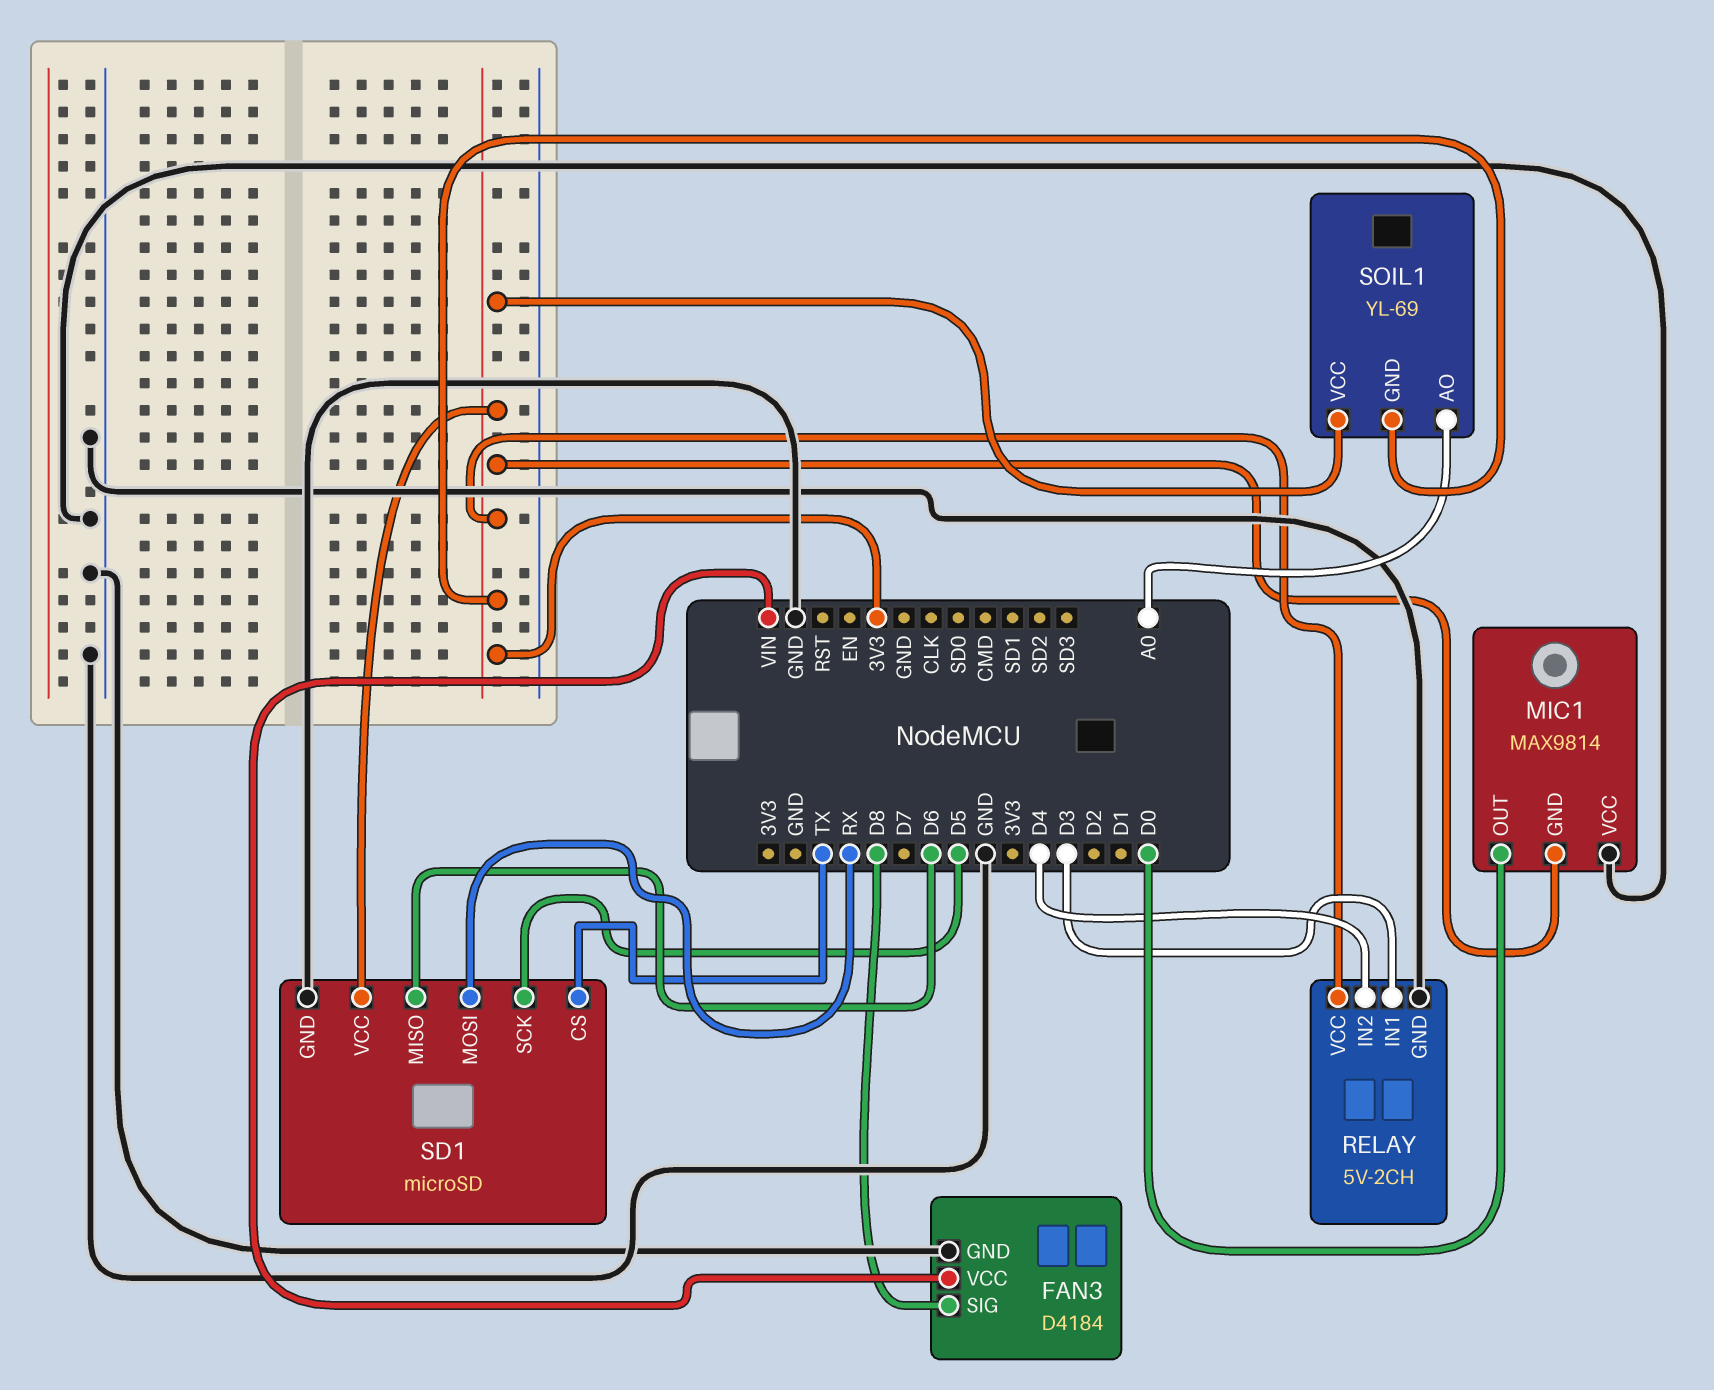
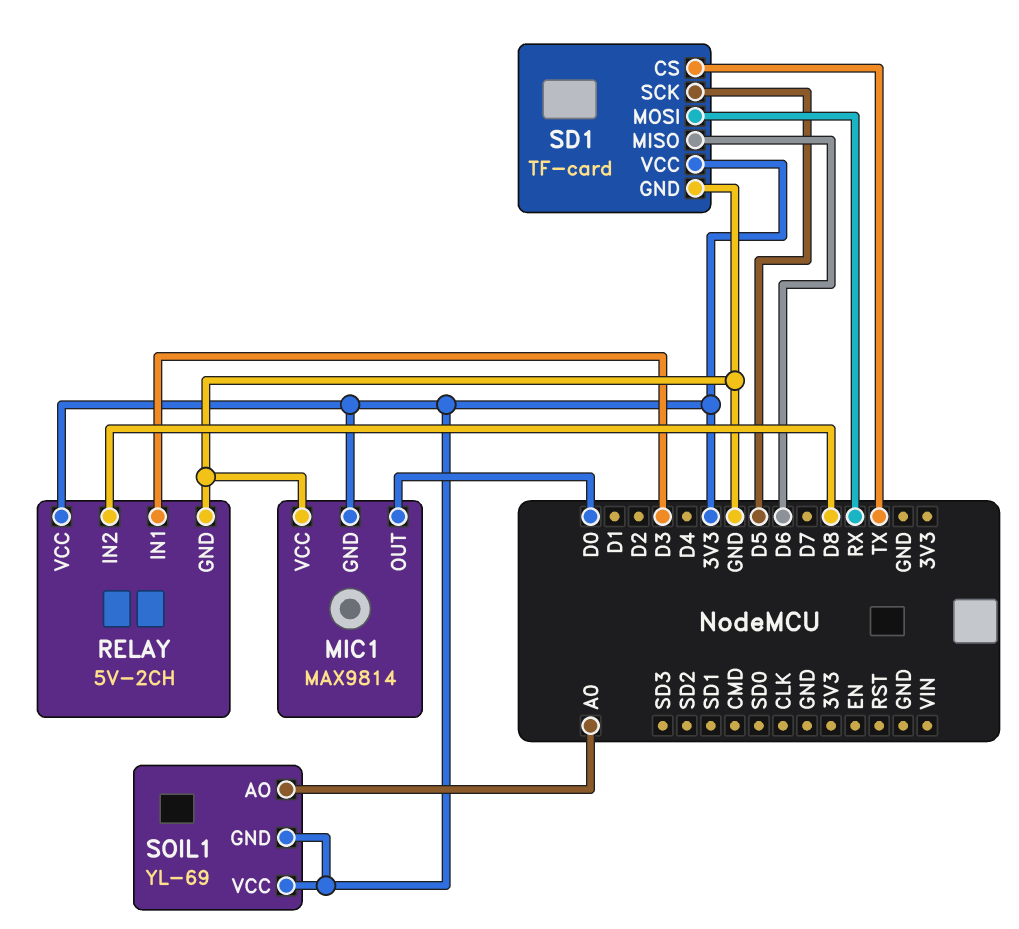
FAN3: D4184 -> none
FAN3 pin GND: GND -> none
FAN3 pin SIG: D8 -> none
FAN3 pin VCC: VIN -> none
RELAY pin IN2: D4 -> D8
SD1: microSD -> TF-card

